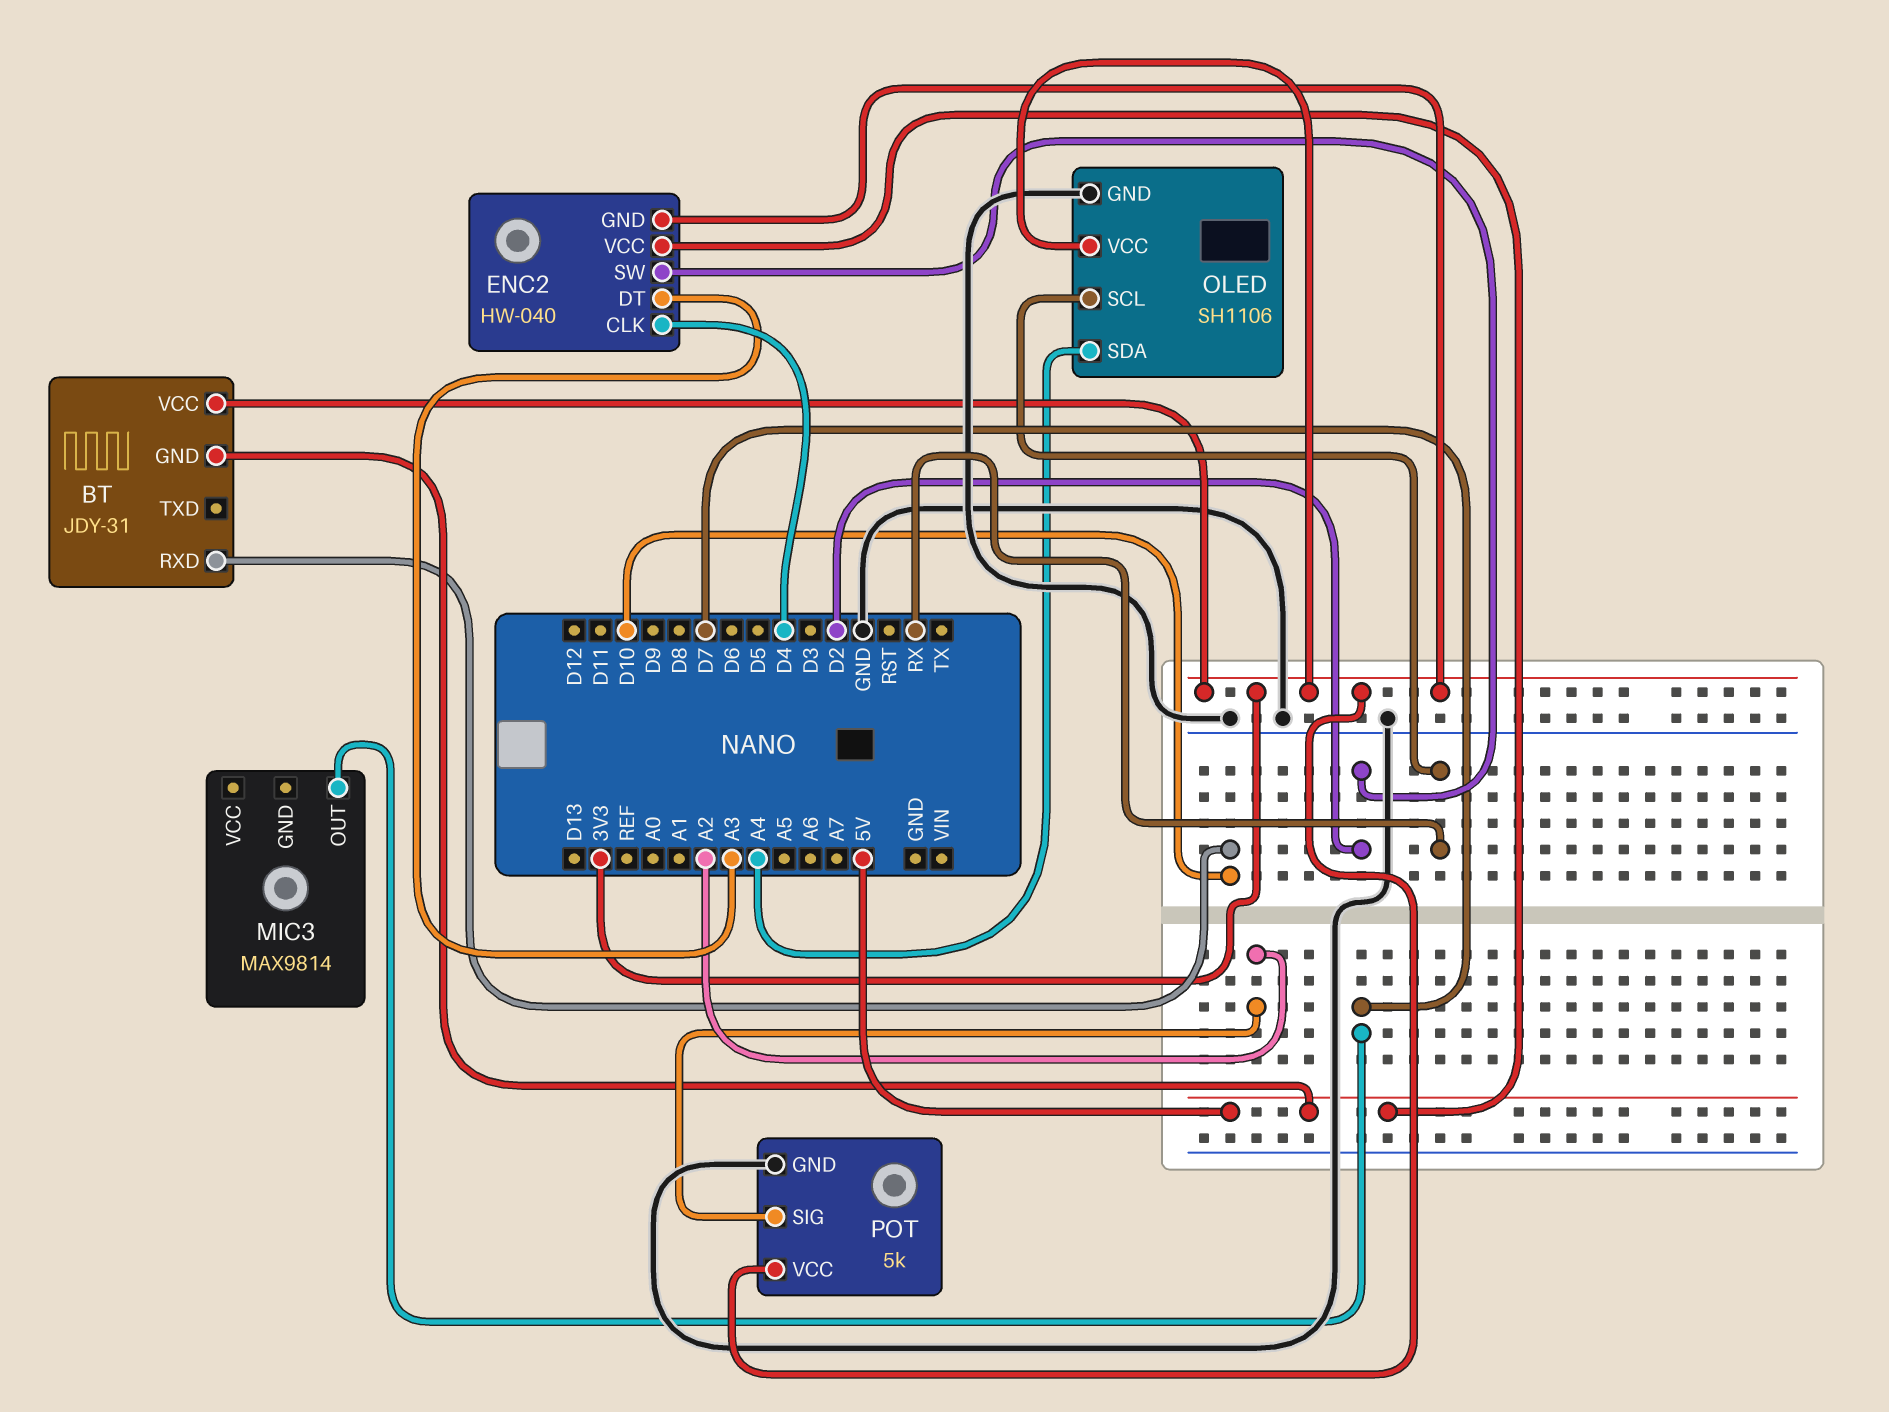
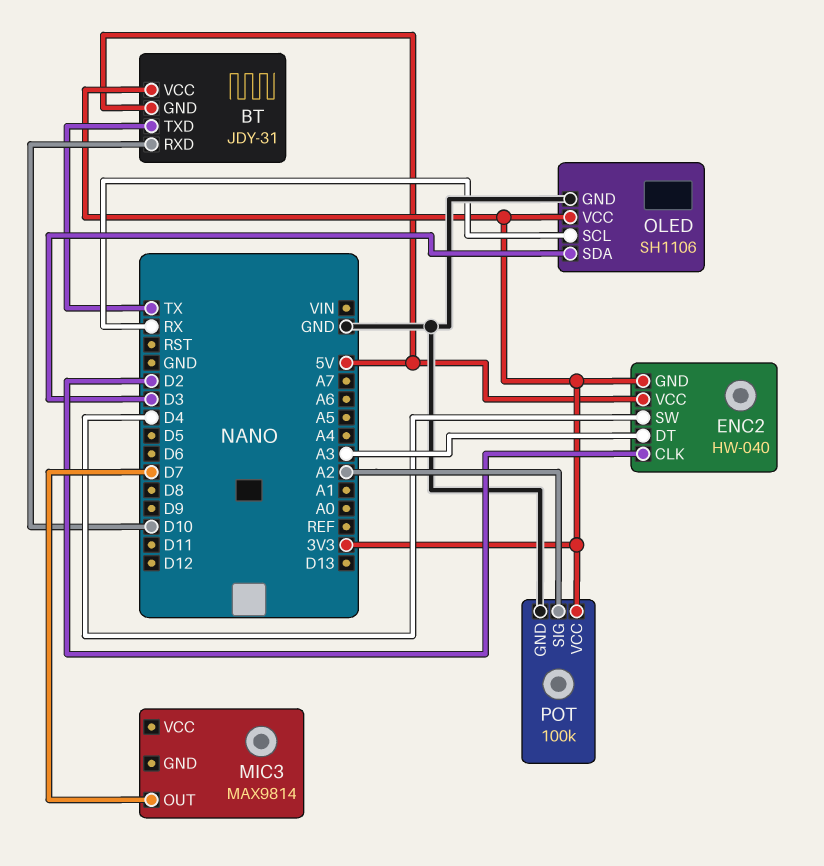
BT pin TXD: none -> TX
ENC2 pin CLK: D4 -> D2
ENC2 pin SW: D2 -> D4
OLED pin SDA: A4 -> D3
POT: 5k -> 100k

